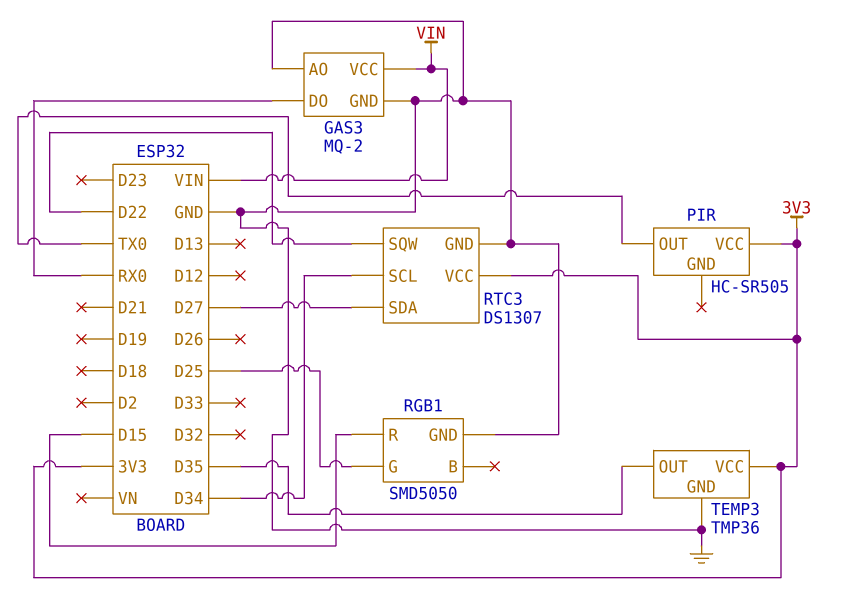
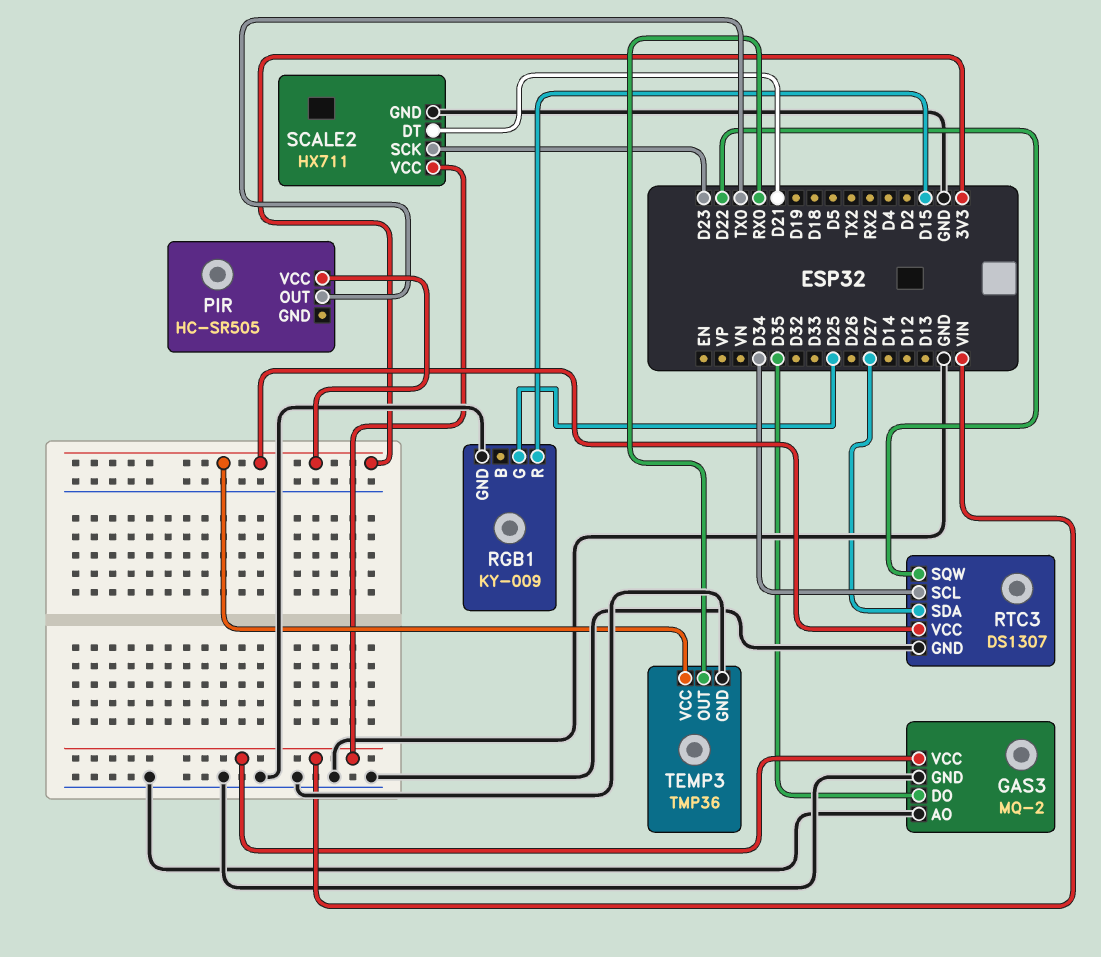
GAS3 pin DO: RX0 -> D35
RGB1: SMD5050 -> KY-009
SCALE2: none -> HX711
SCALE2 pin DT: none -> D21
SCALE2 pin GND: none -> GND
SCALE2 pin SCK: none -> D23
SCALE2 pin VCC: none -> VIN
TEMP3 pin OUT: D35 -> RX0

